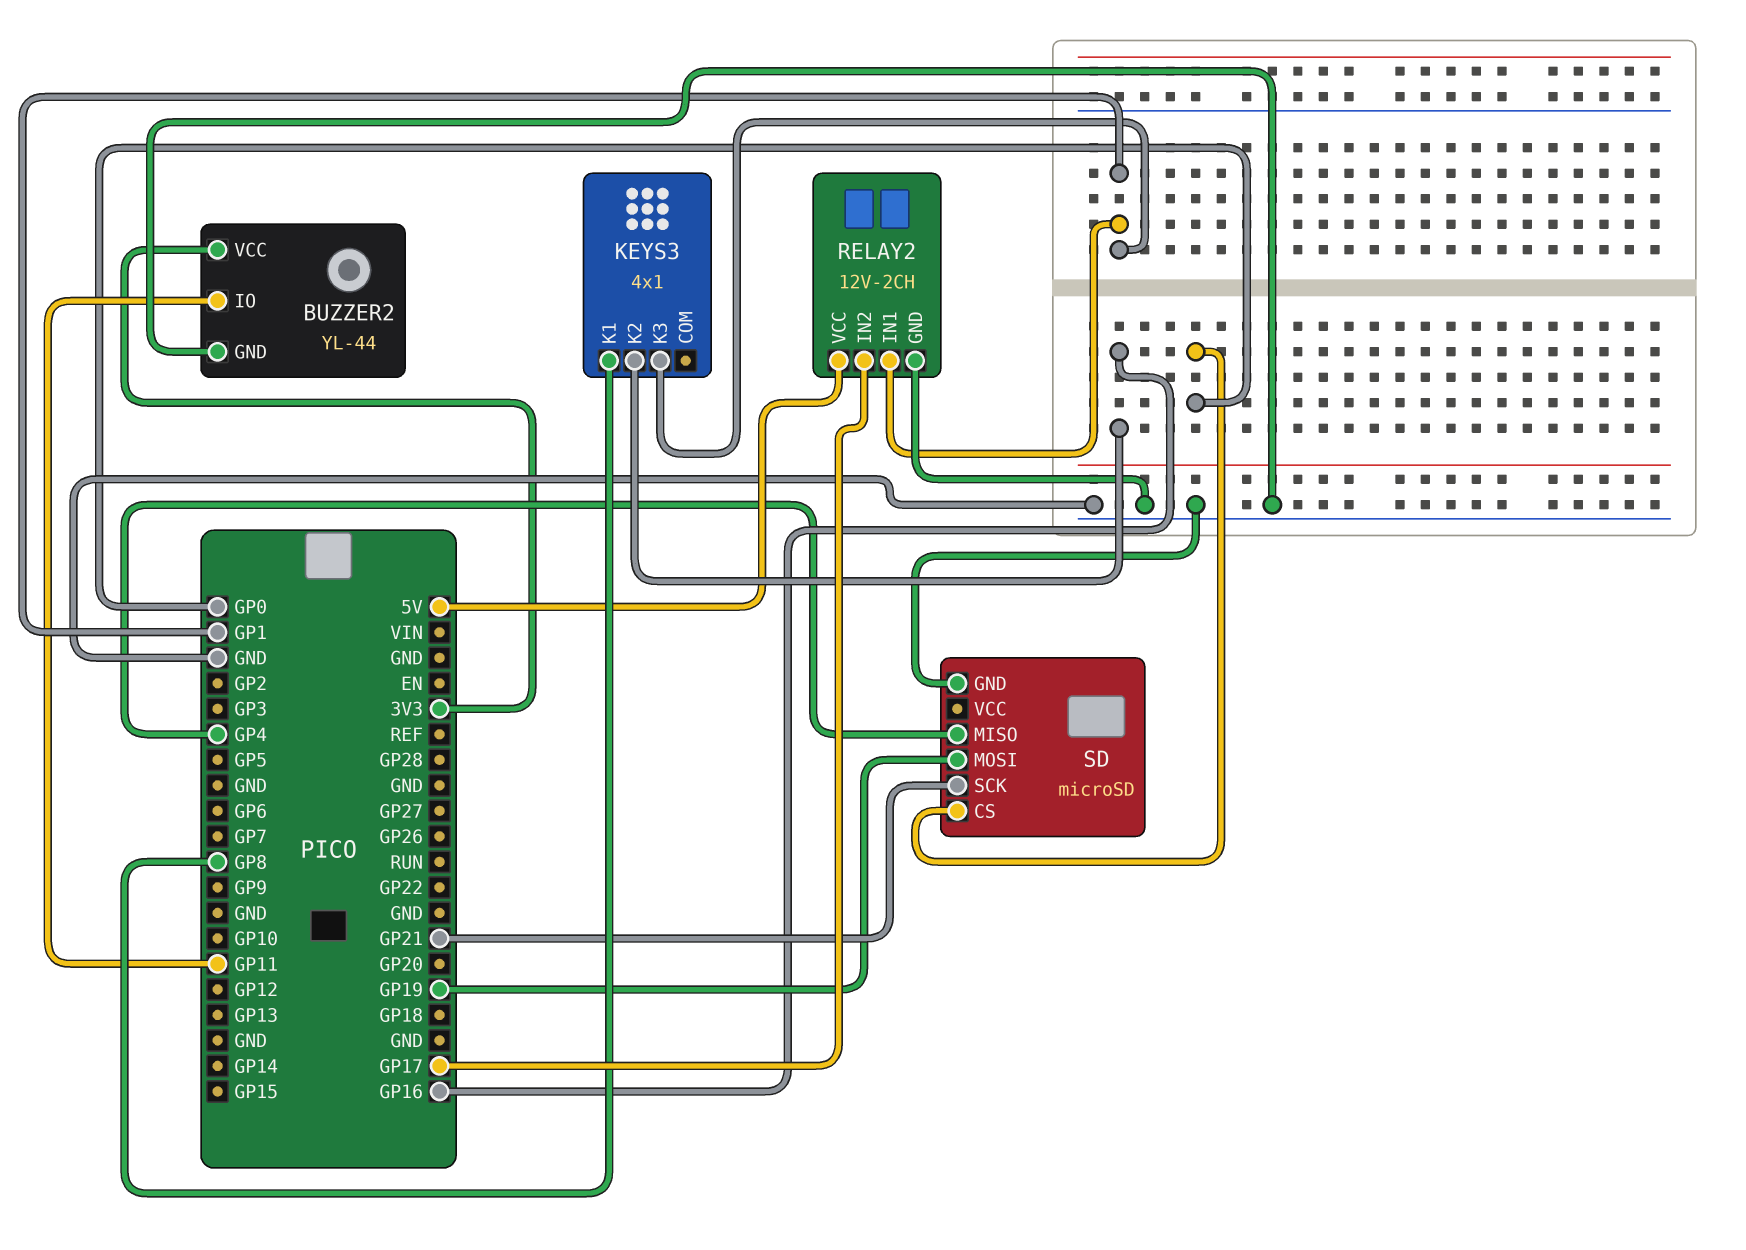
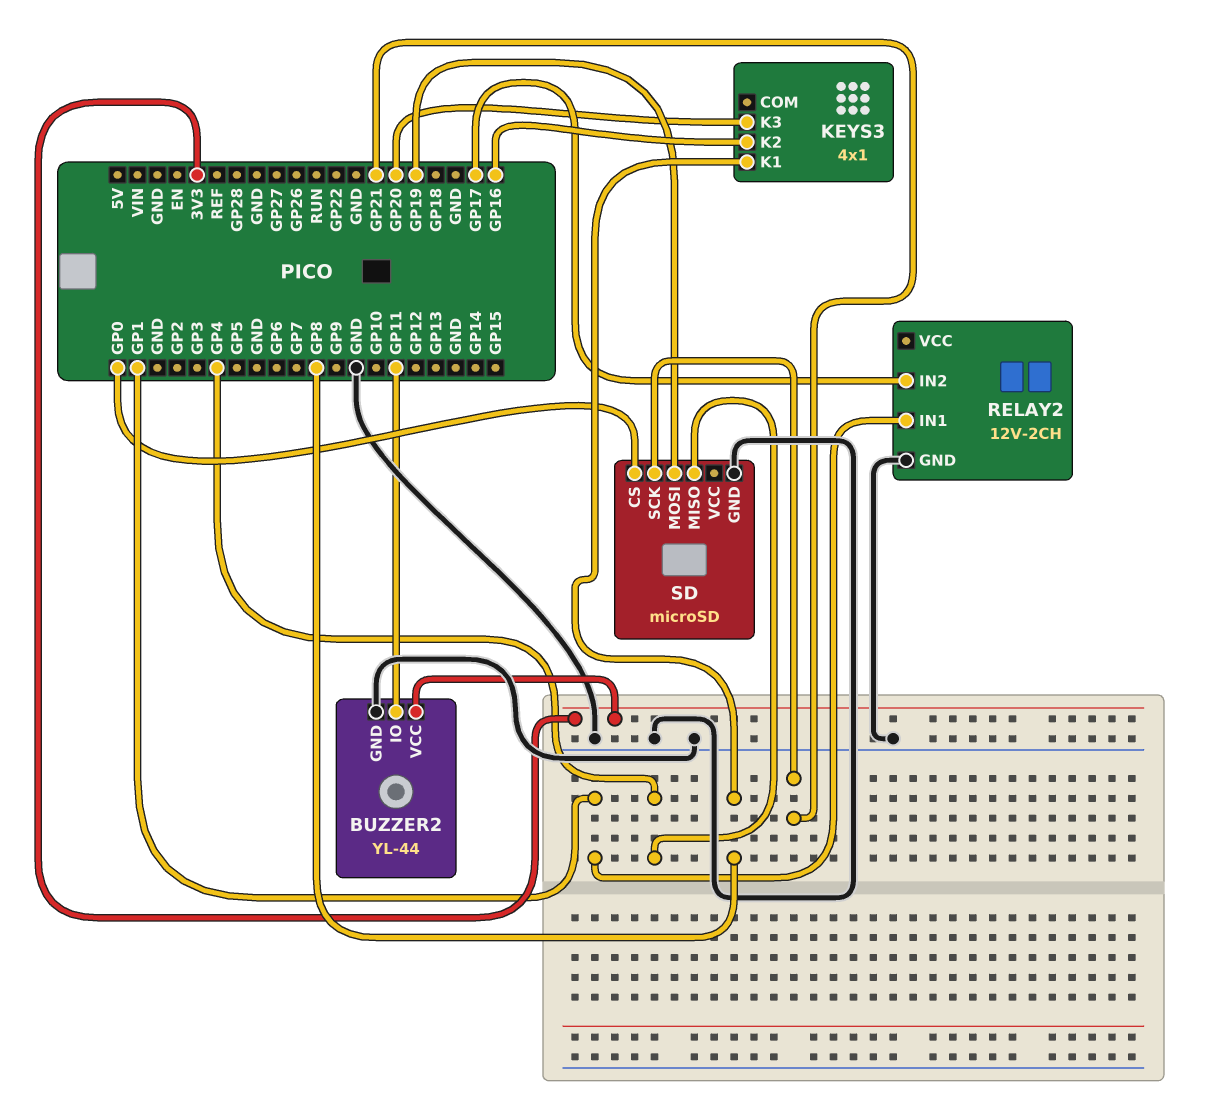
KEYS3 pin K3: GP1 -> GP20
RELAY2 pin VCC: 5V -> none

